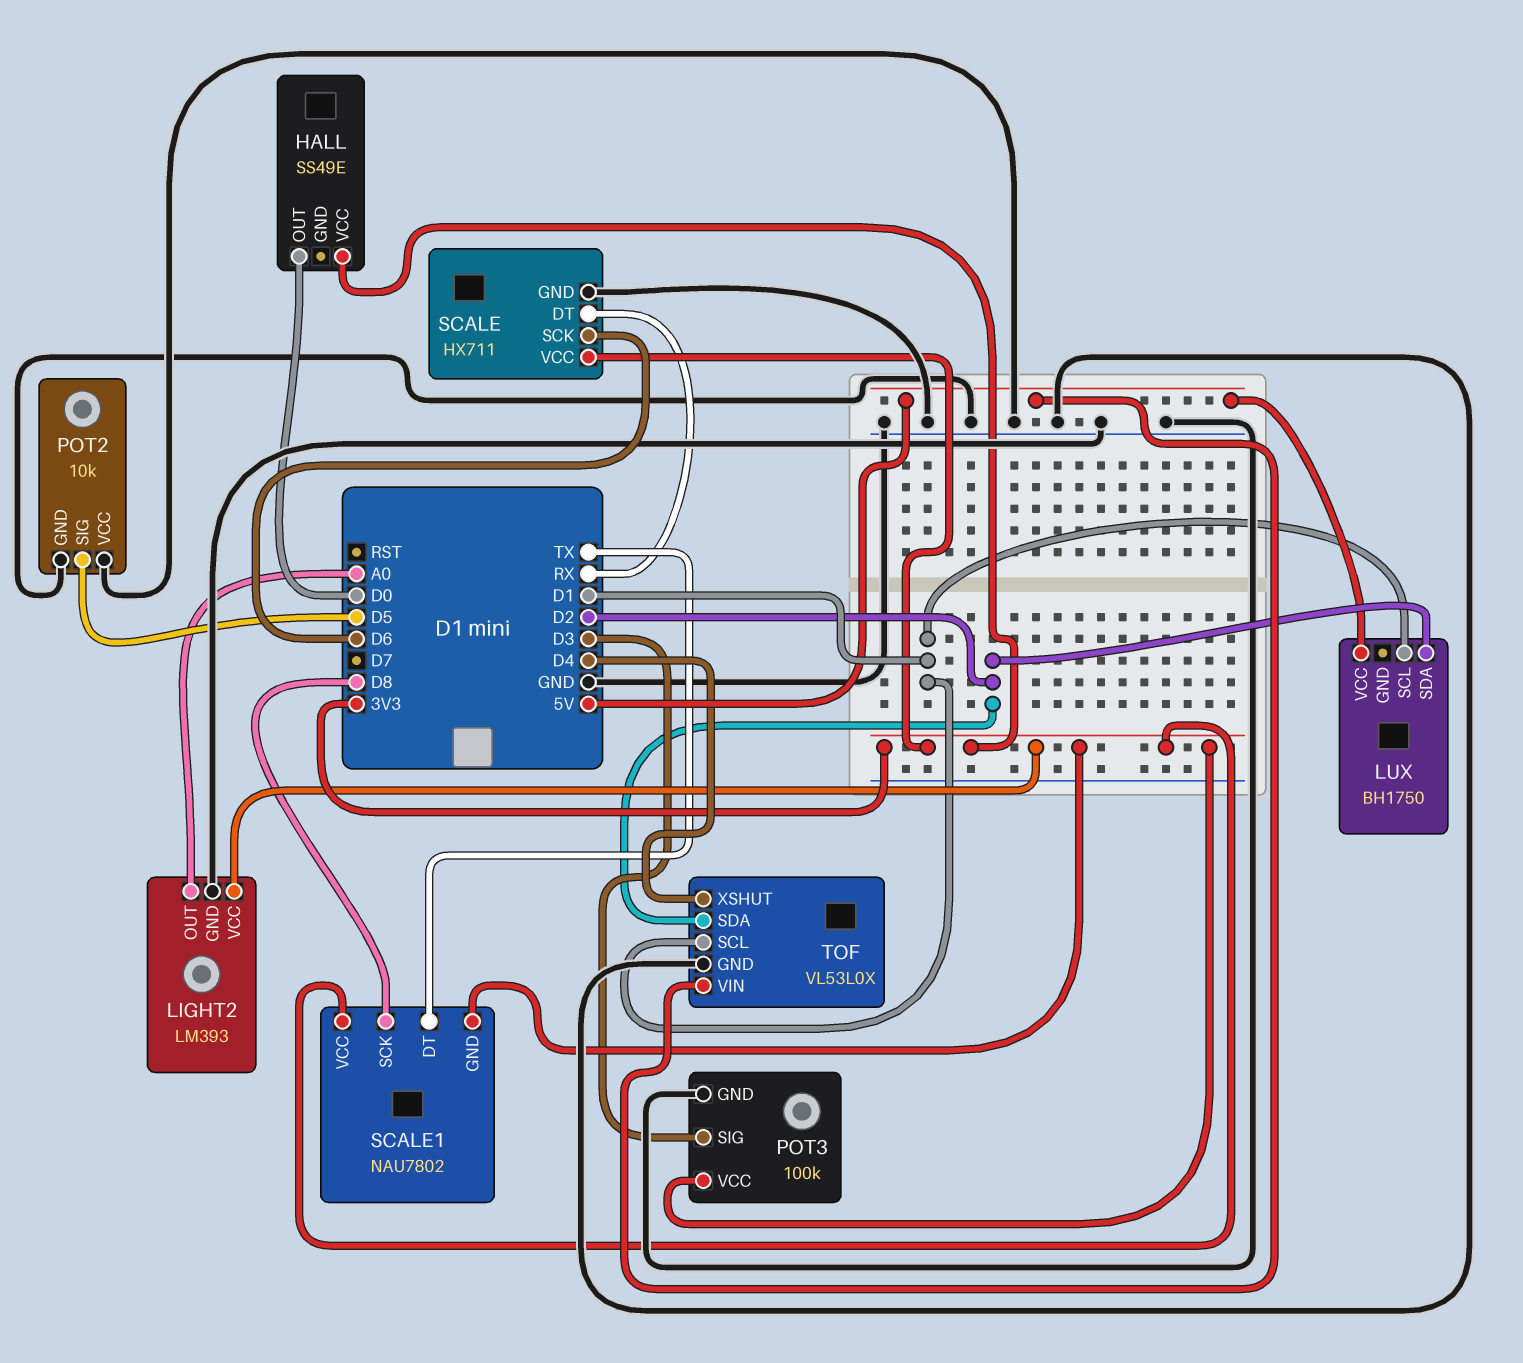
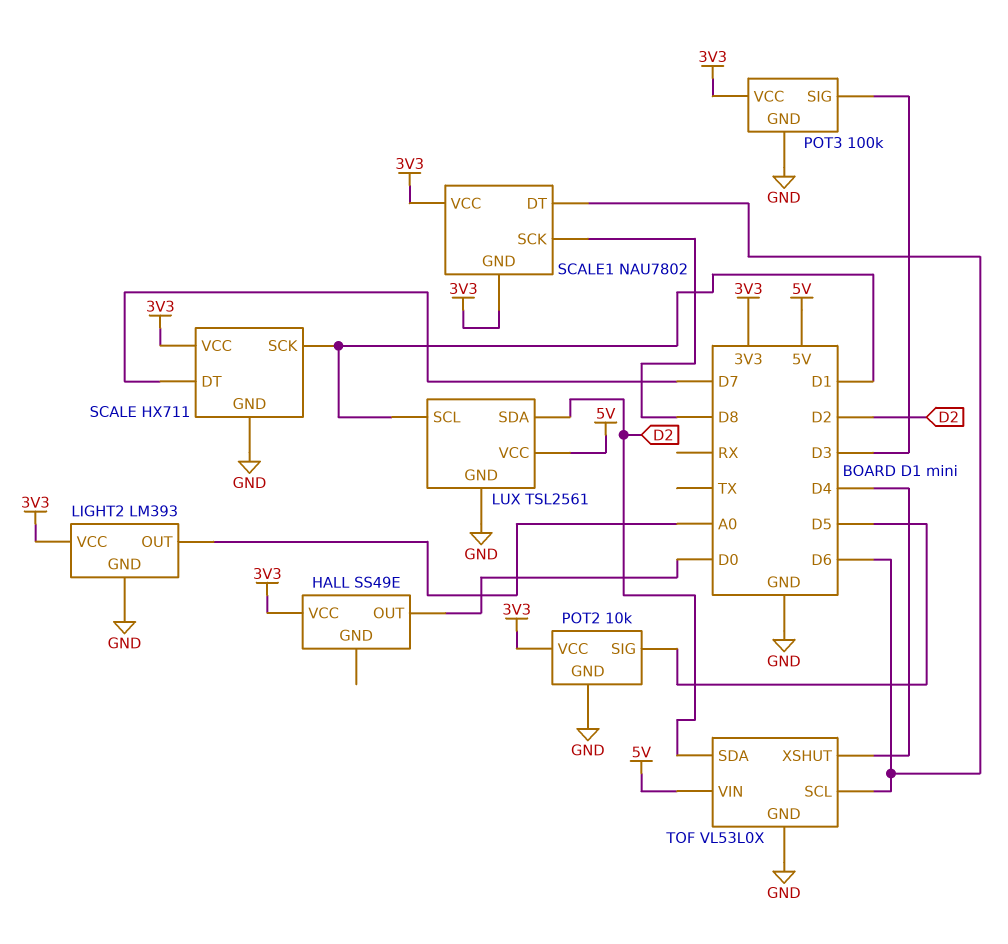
LUX: BH1750 -> TSL2561
LUX pin GND: none -> GND
POT2 pin VCC: GND -> 3V3
SCALE pin DT: RX -> D7
SCALE pin SCK: D6 -> D1
SCALE1 pin DT: TX -> D6
TOF pin SCL: D1 -> D6

